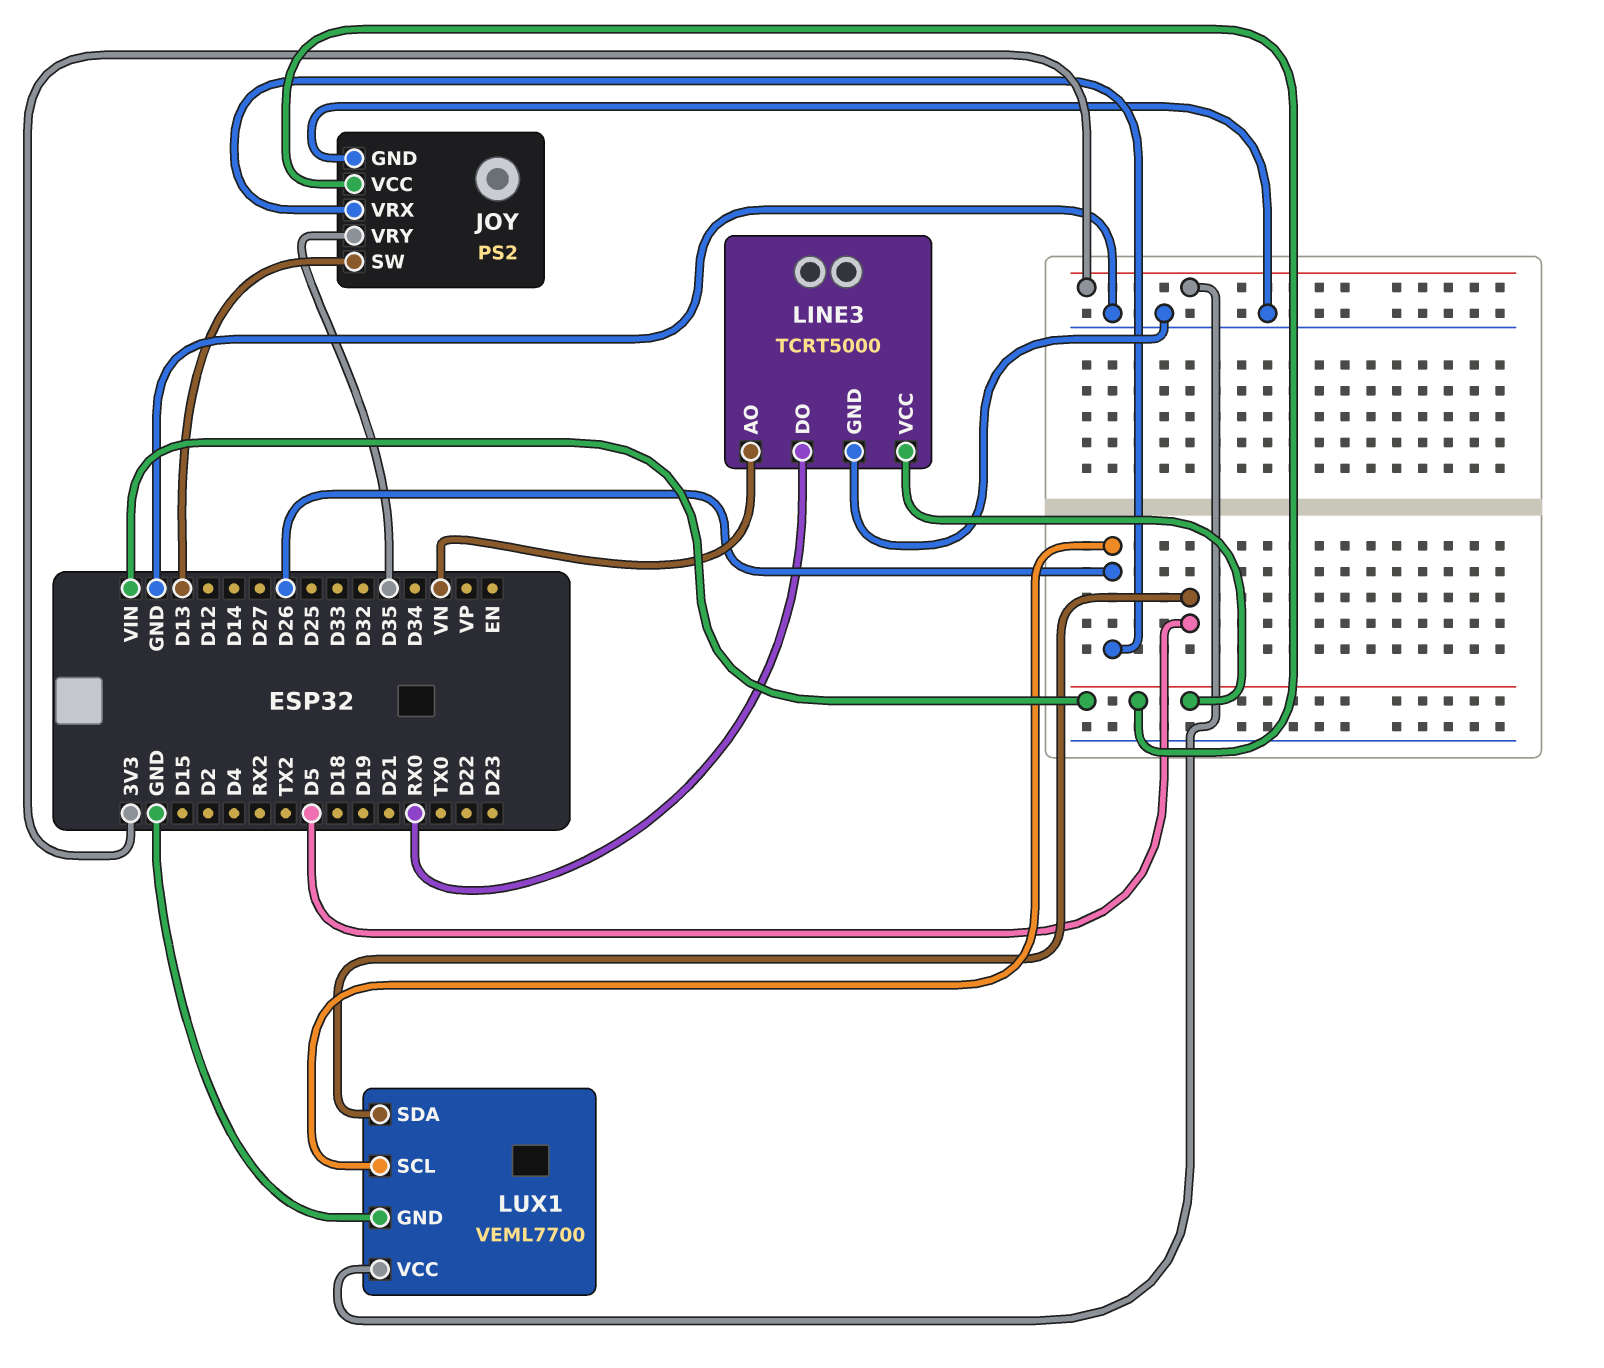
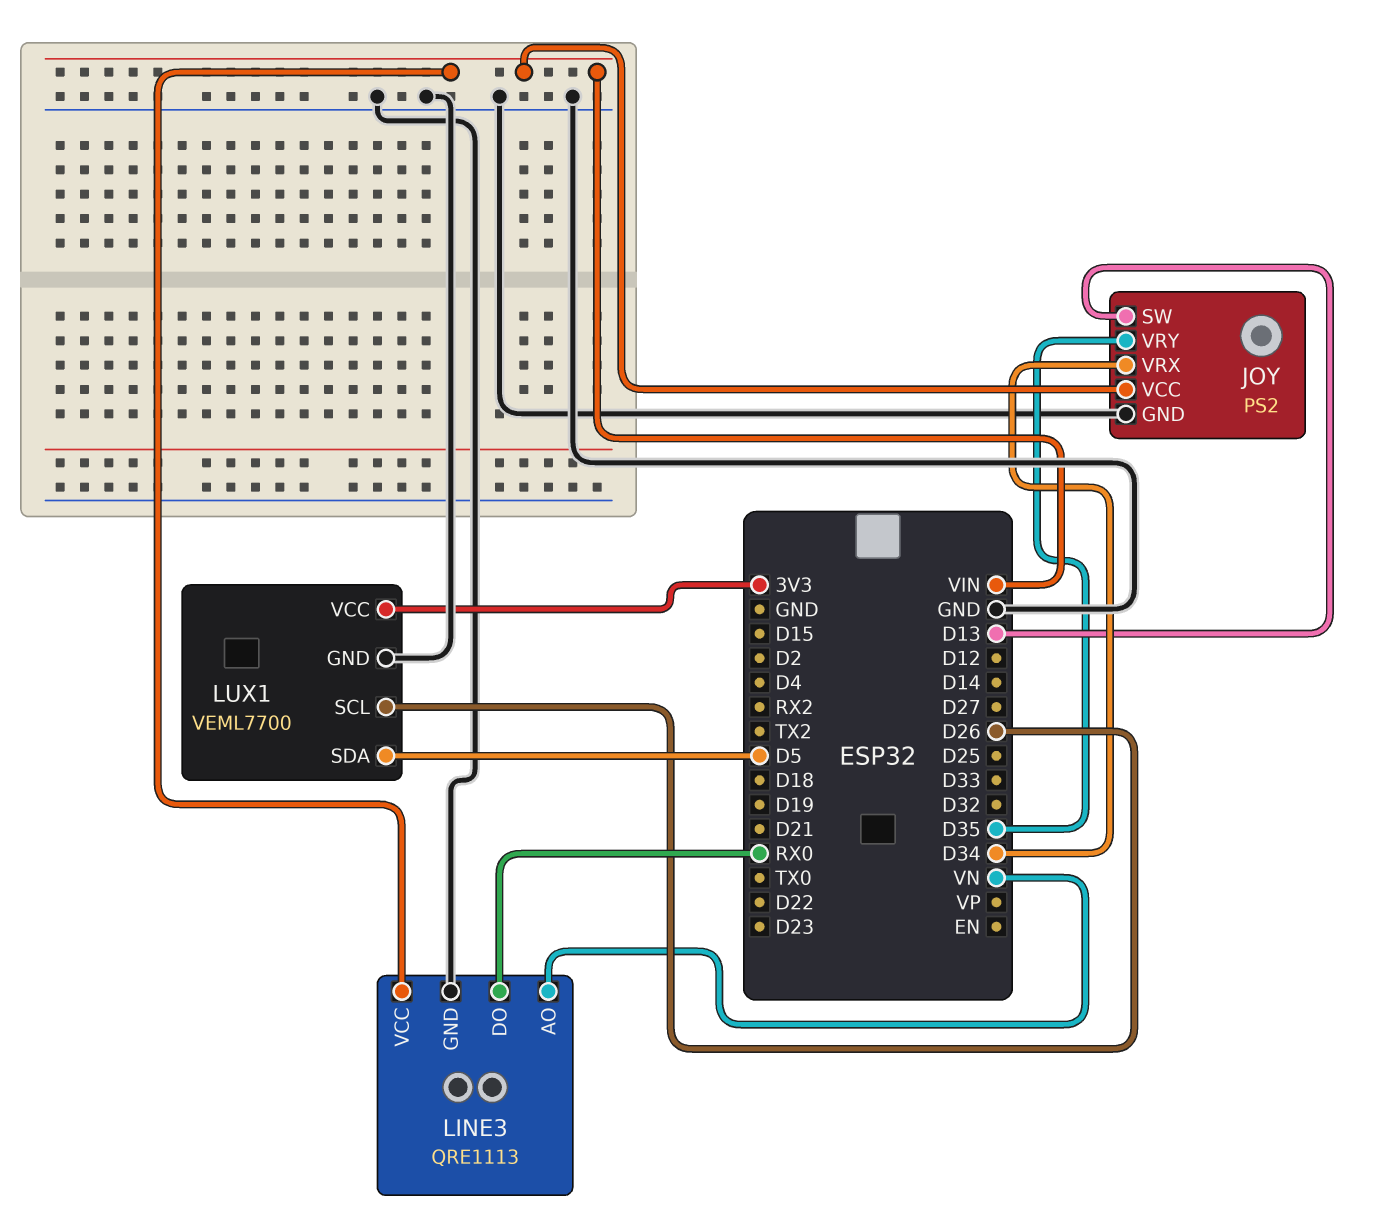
JOY pin VRX: D26 -> D34
LINE3: TCRT5000 -> QRE1113

